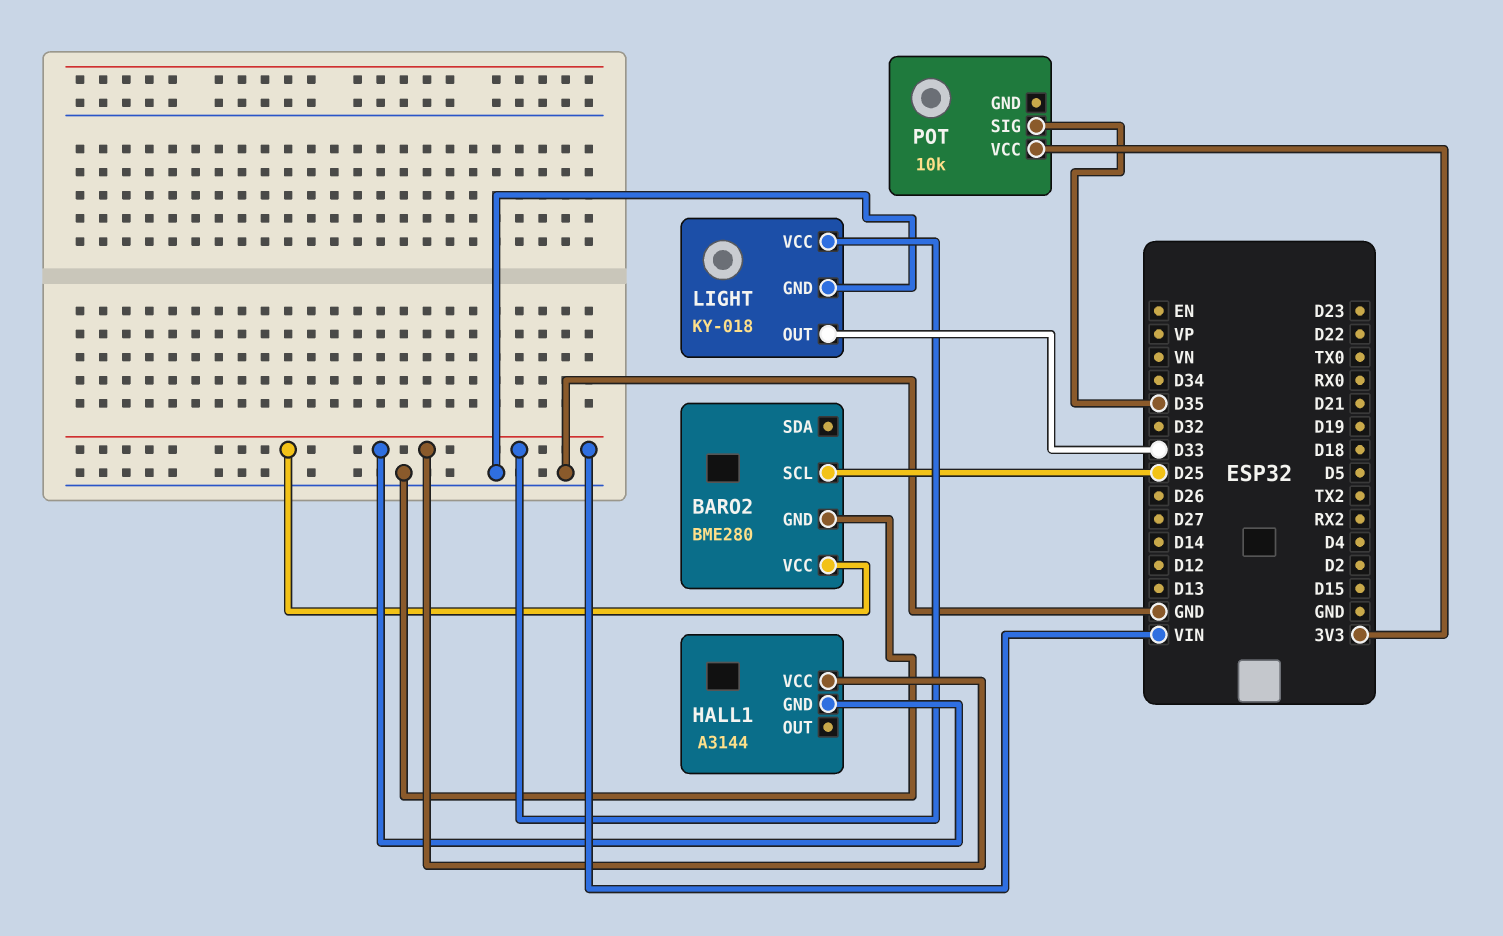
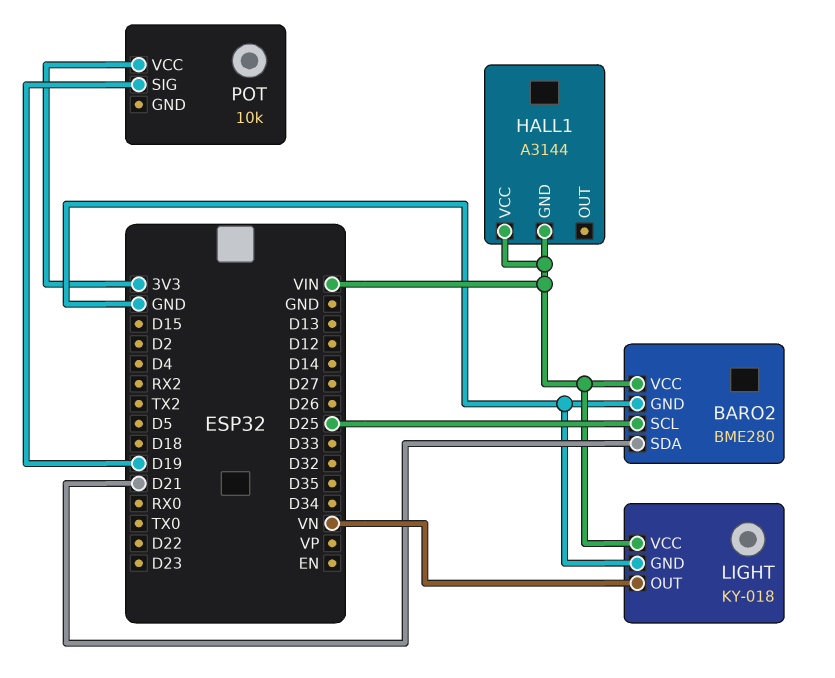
BARO2 pin SDA: none -> D21
LIGHT pin OUT: D33 -> VN
POT pin SIG: D35 -> D19

